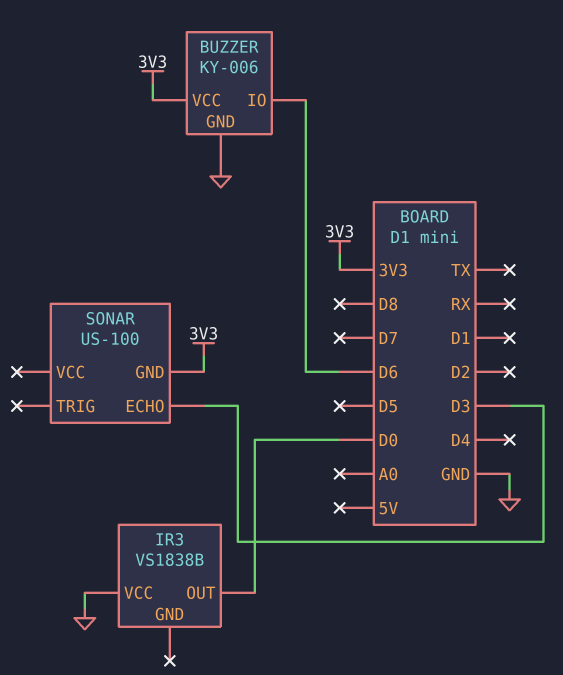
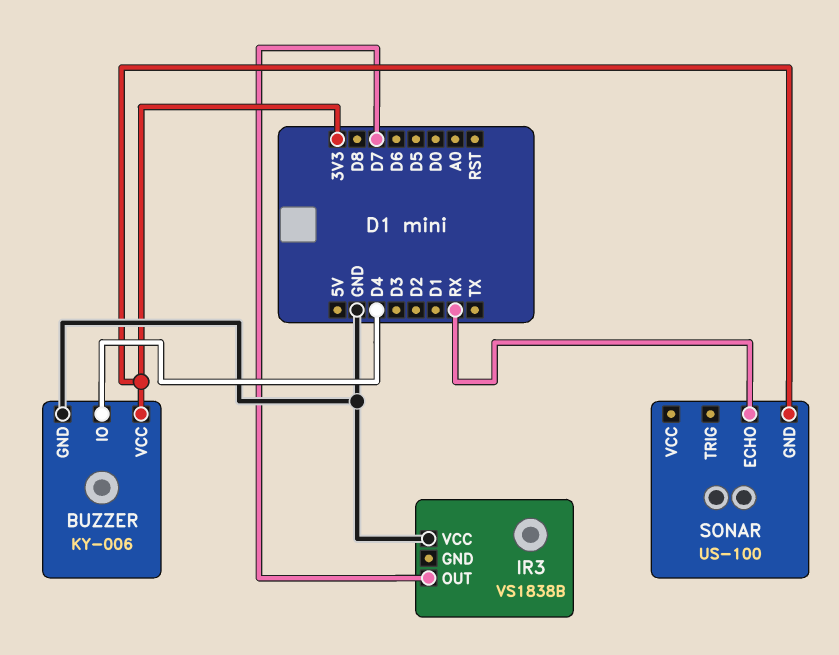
BUZZER pin IO: D6 -> D4
IR3 pin OUT: D0 -> D7
SONAR pin ECHO: D3 -> RX

